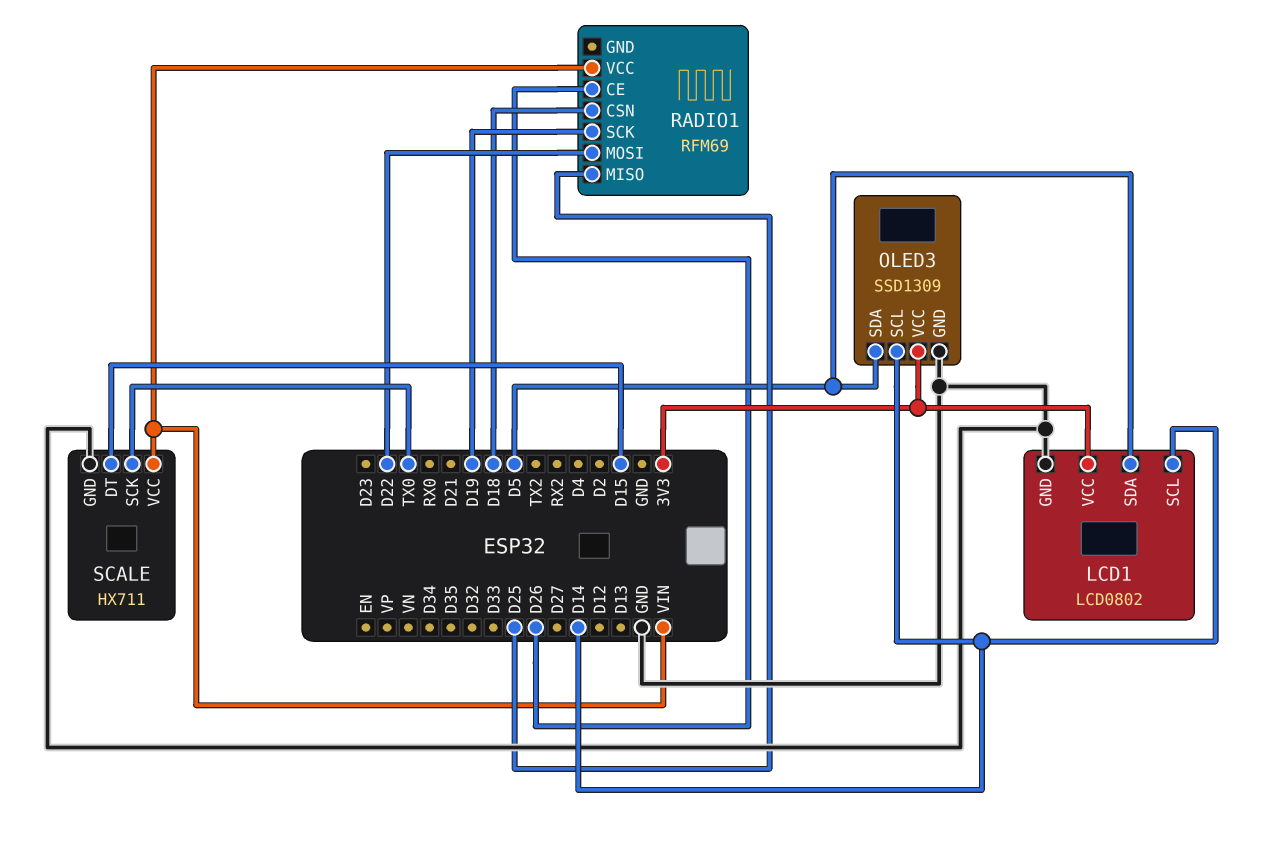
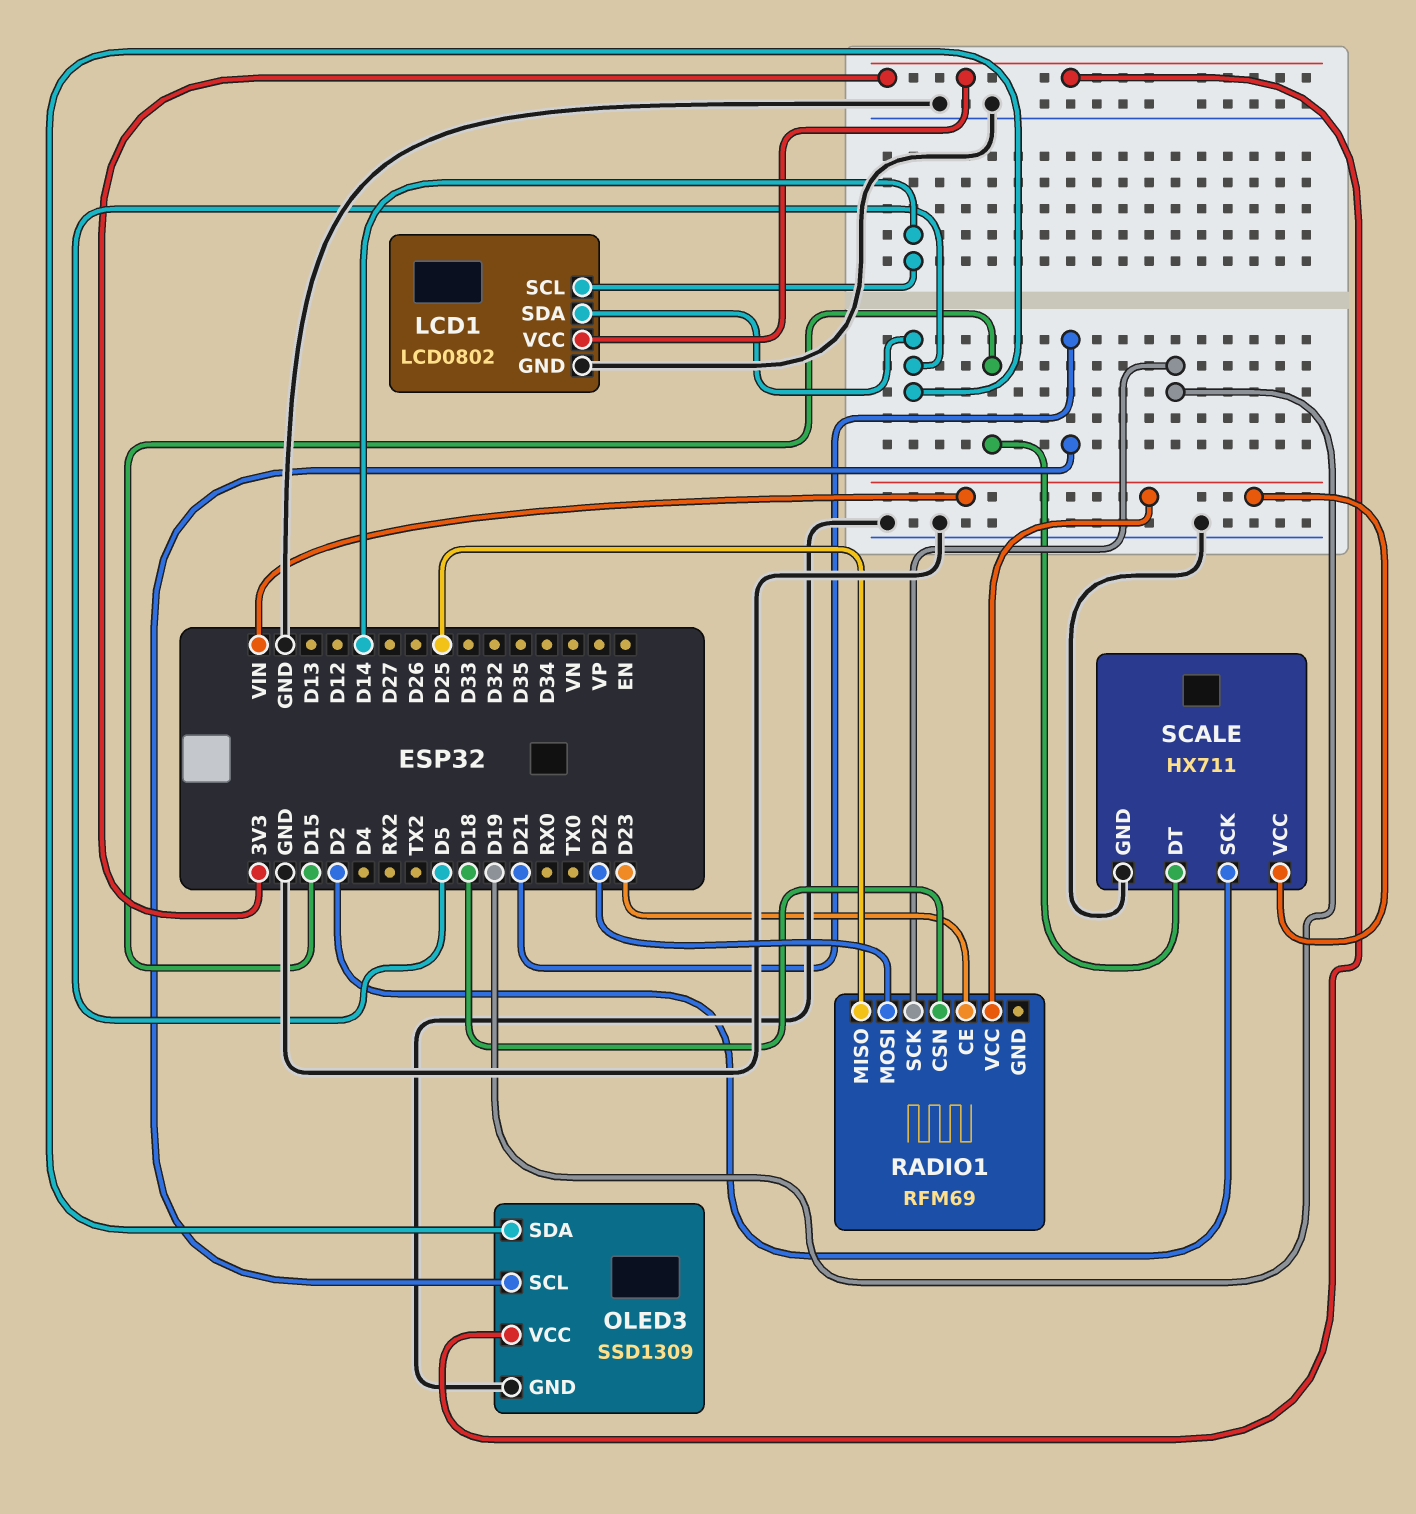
OLED3 pin SCL: D14 -> D21
RADIO1 pin CE: D26 -> D23
SCALE pin SCK: TX0 -> D2

